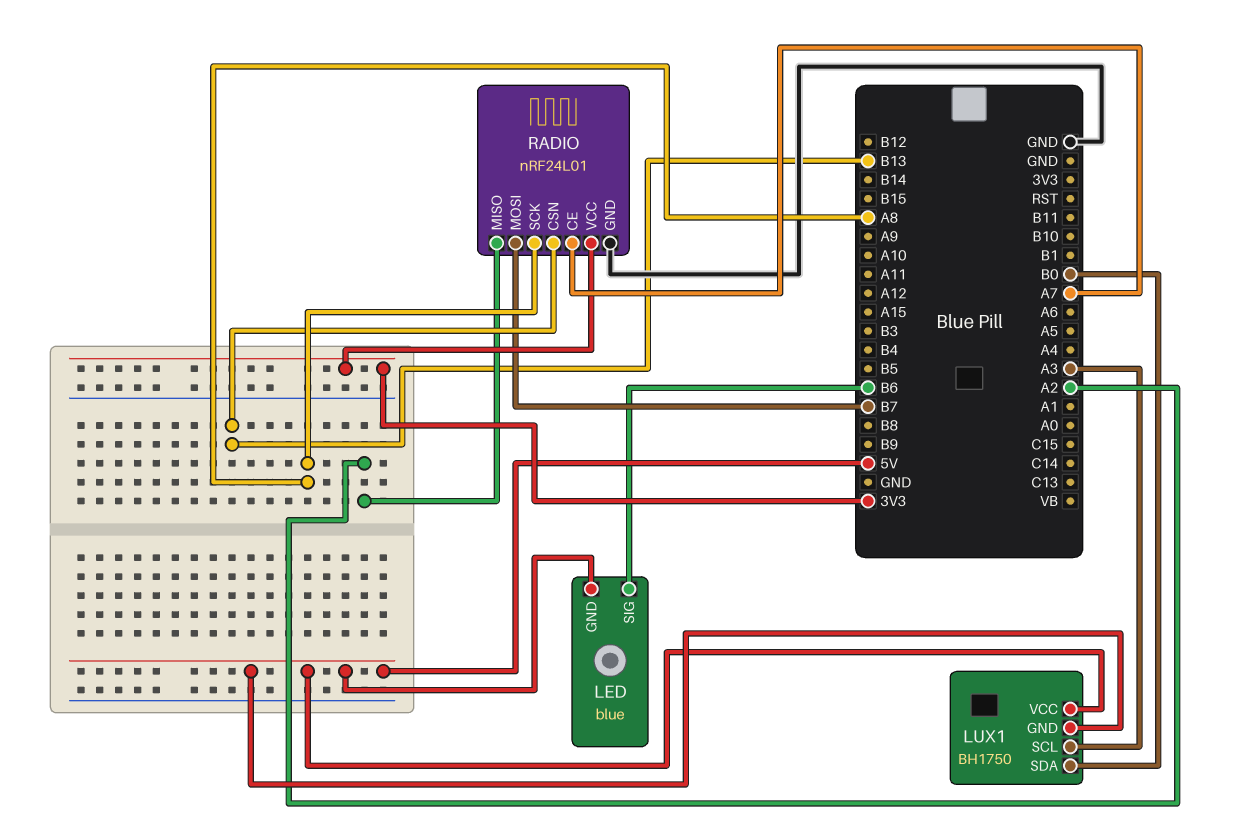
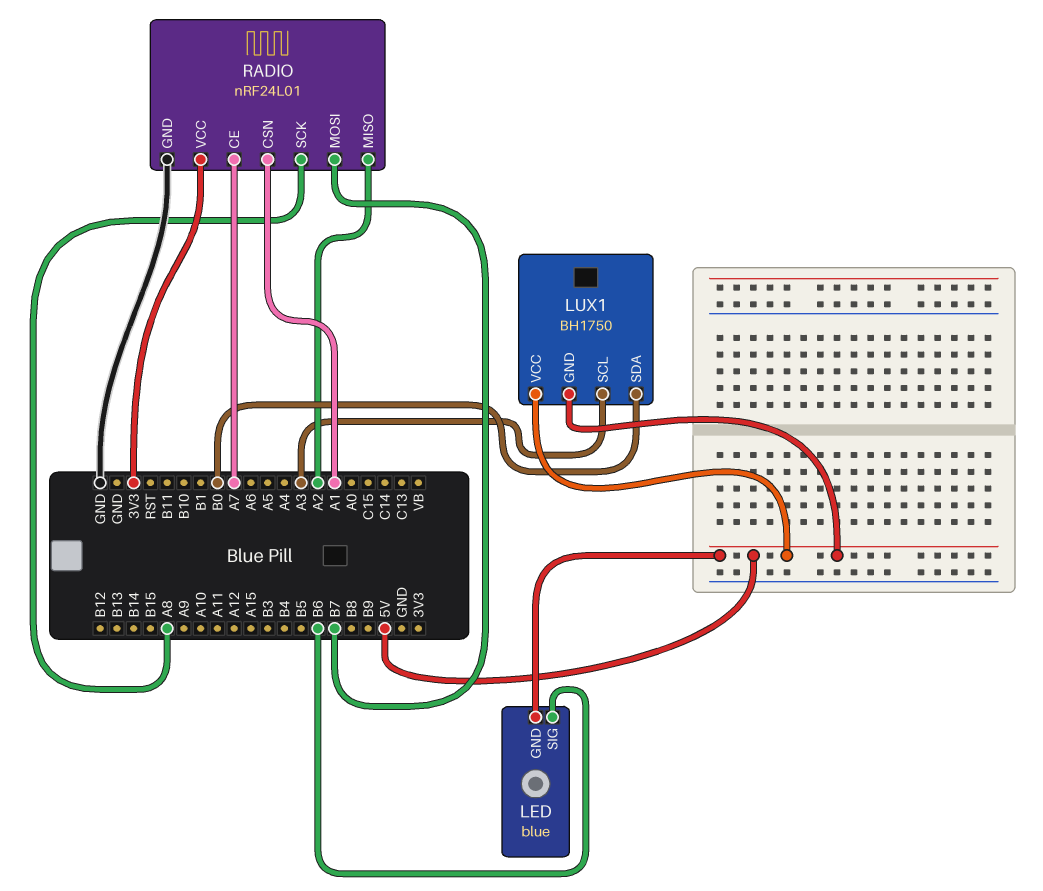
RADIO pin CSN: B13 -> A1

